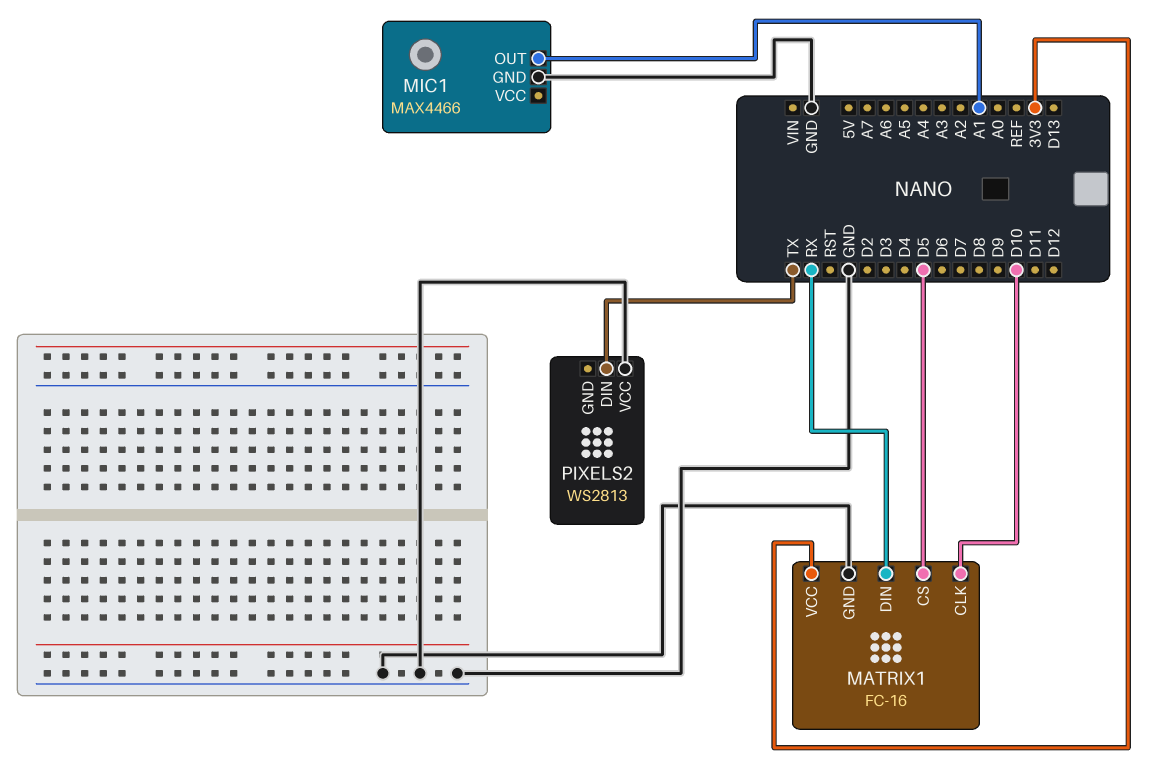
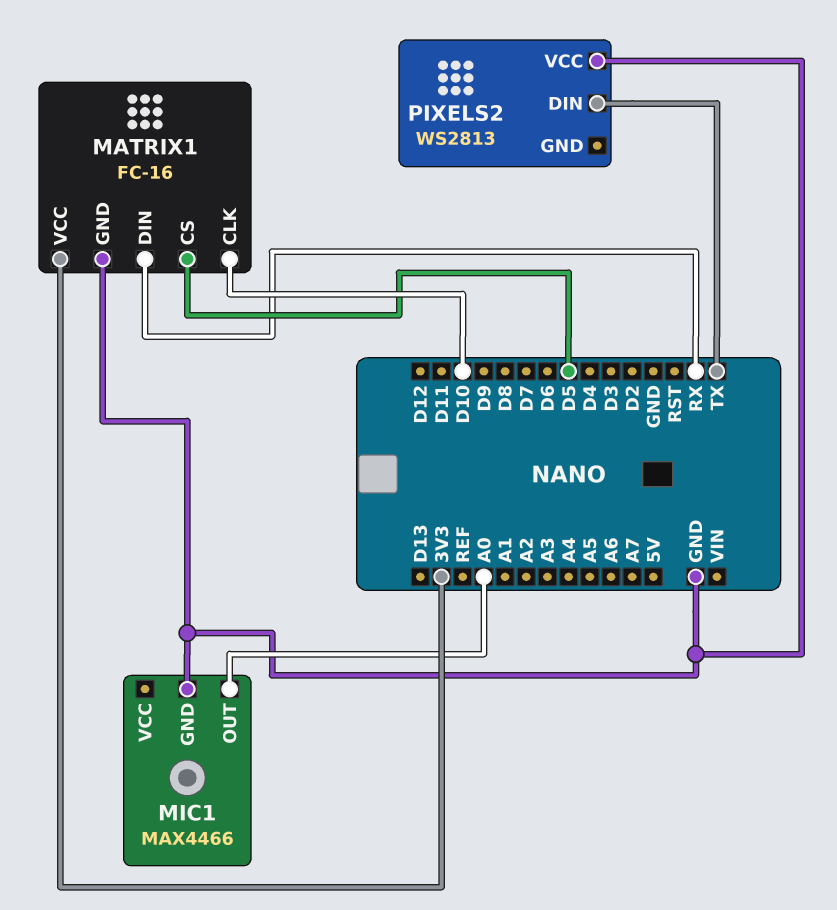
MIC1 pin OUT: A1 -> A0

